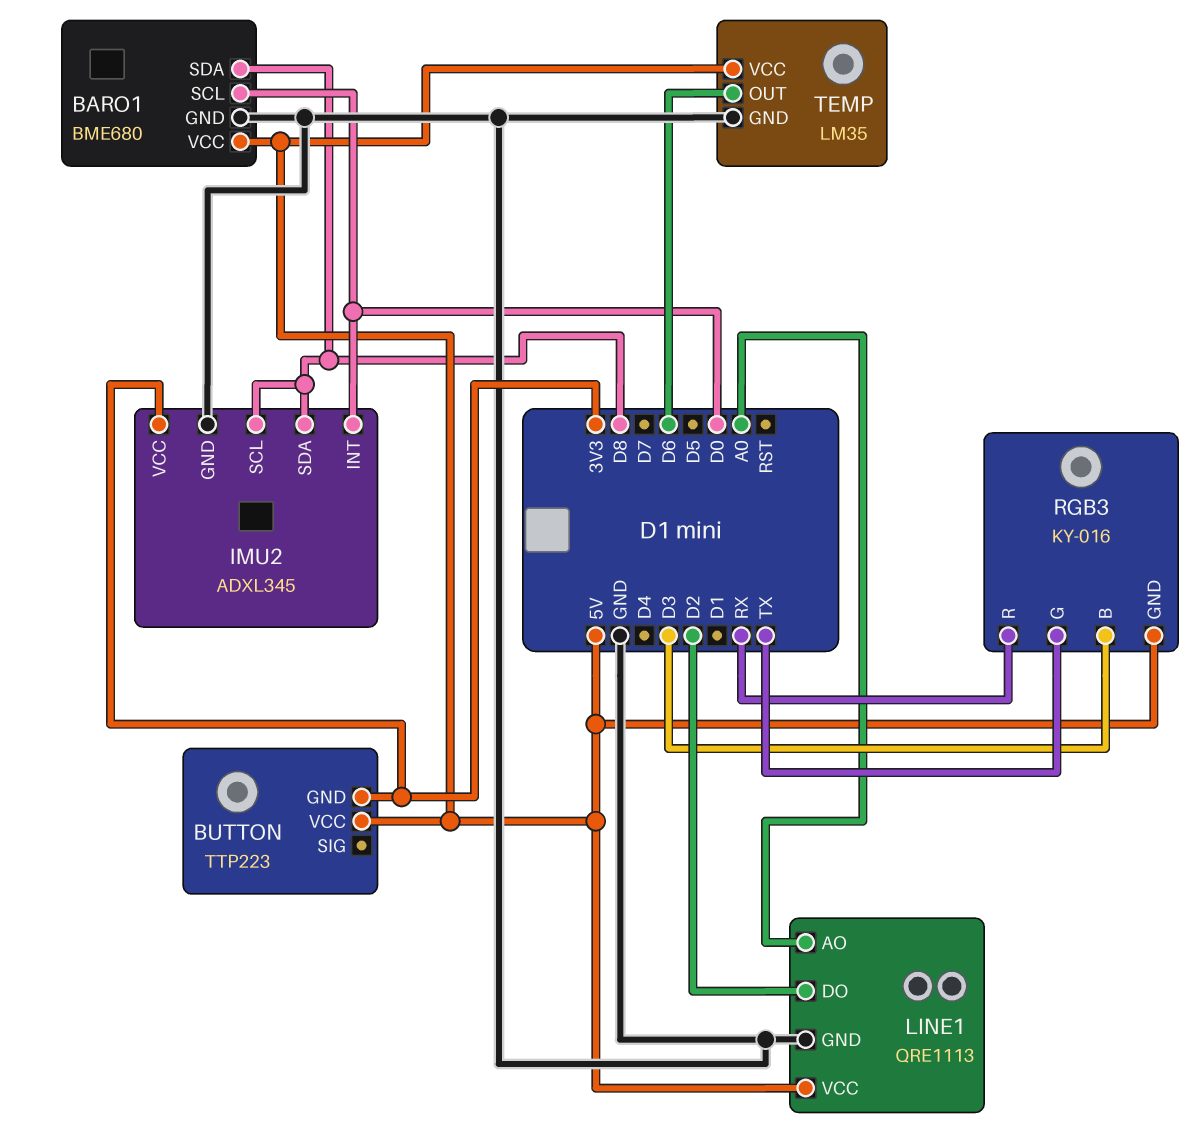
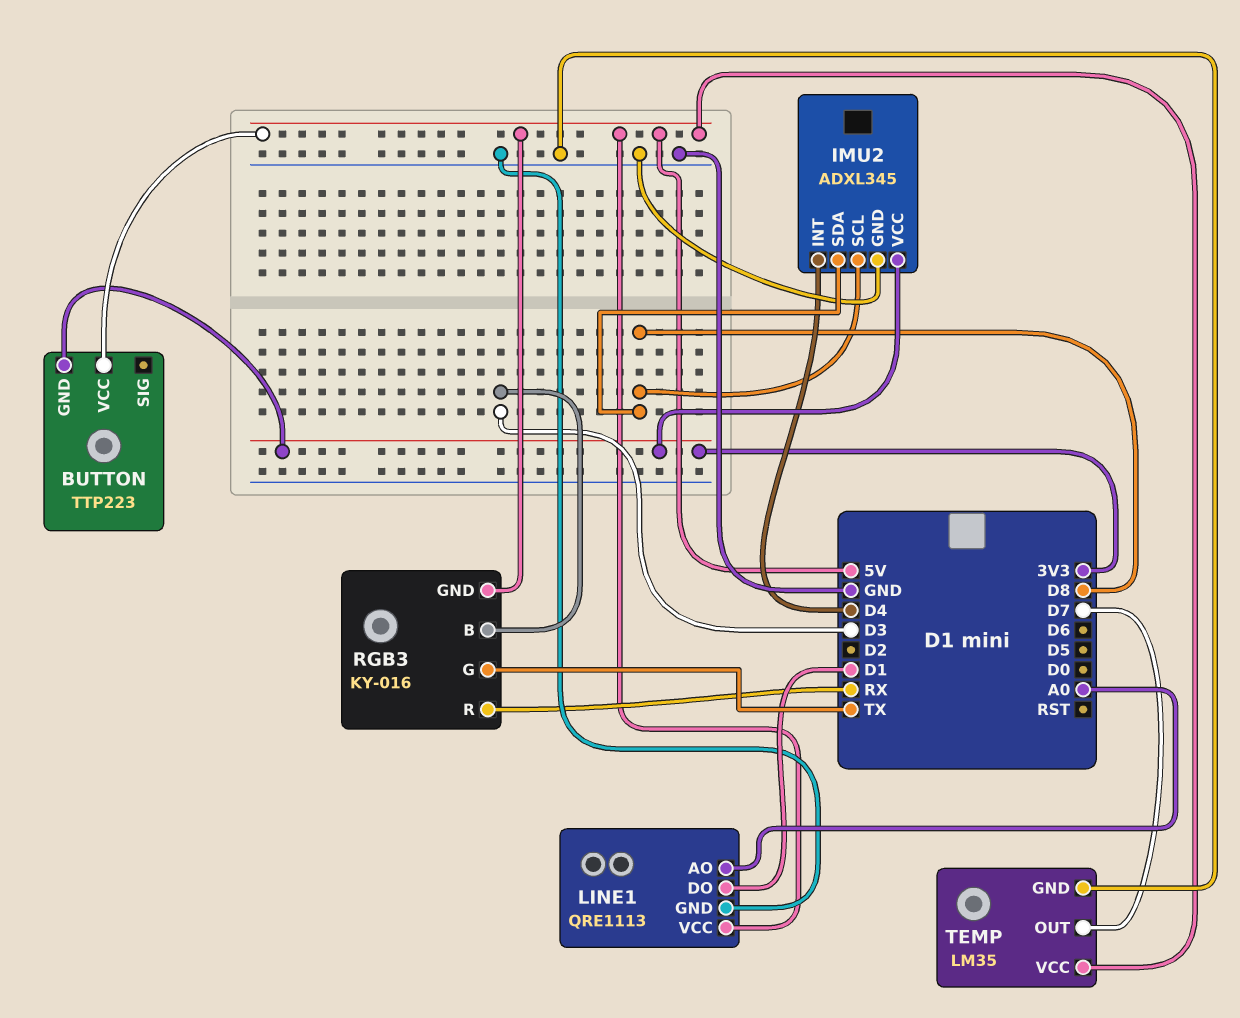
BARO1: BME680 -> none
BARO1 pin GND: GND -> none
BARO1 pin SCL: D0 -> none
BARO1 pin SDA: D8 -> none
BARO1 pin VCC: 5V -> none
IMU2 pin INT: D0 -> D4
LINE1 pin DO: D2 -> D1
TEMP pin OUT: D6 -> D7

